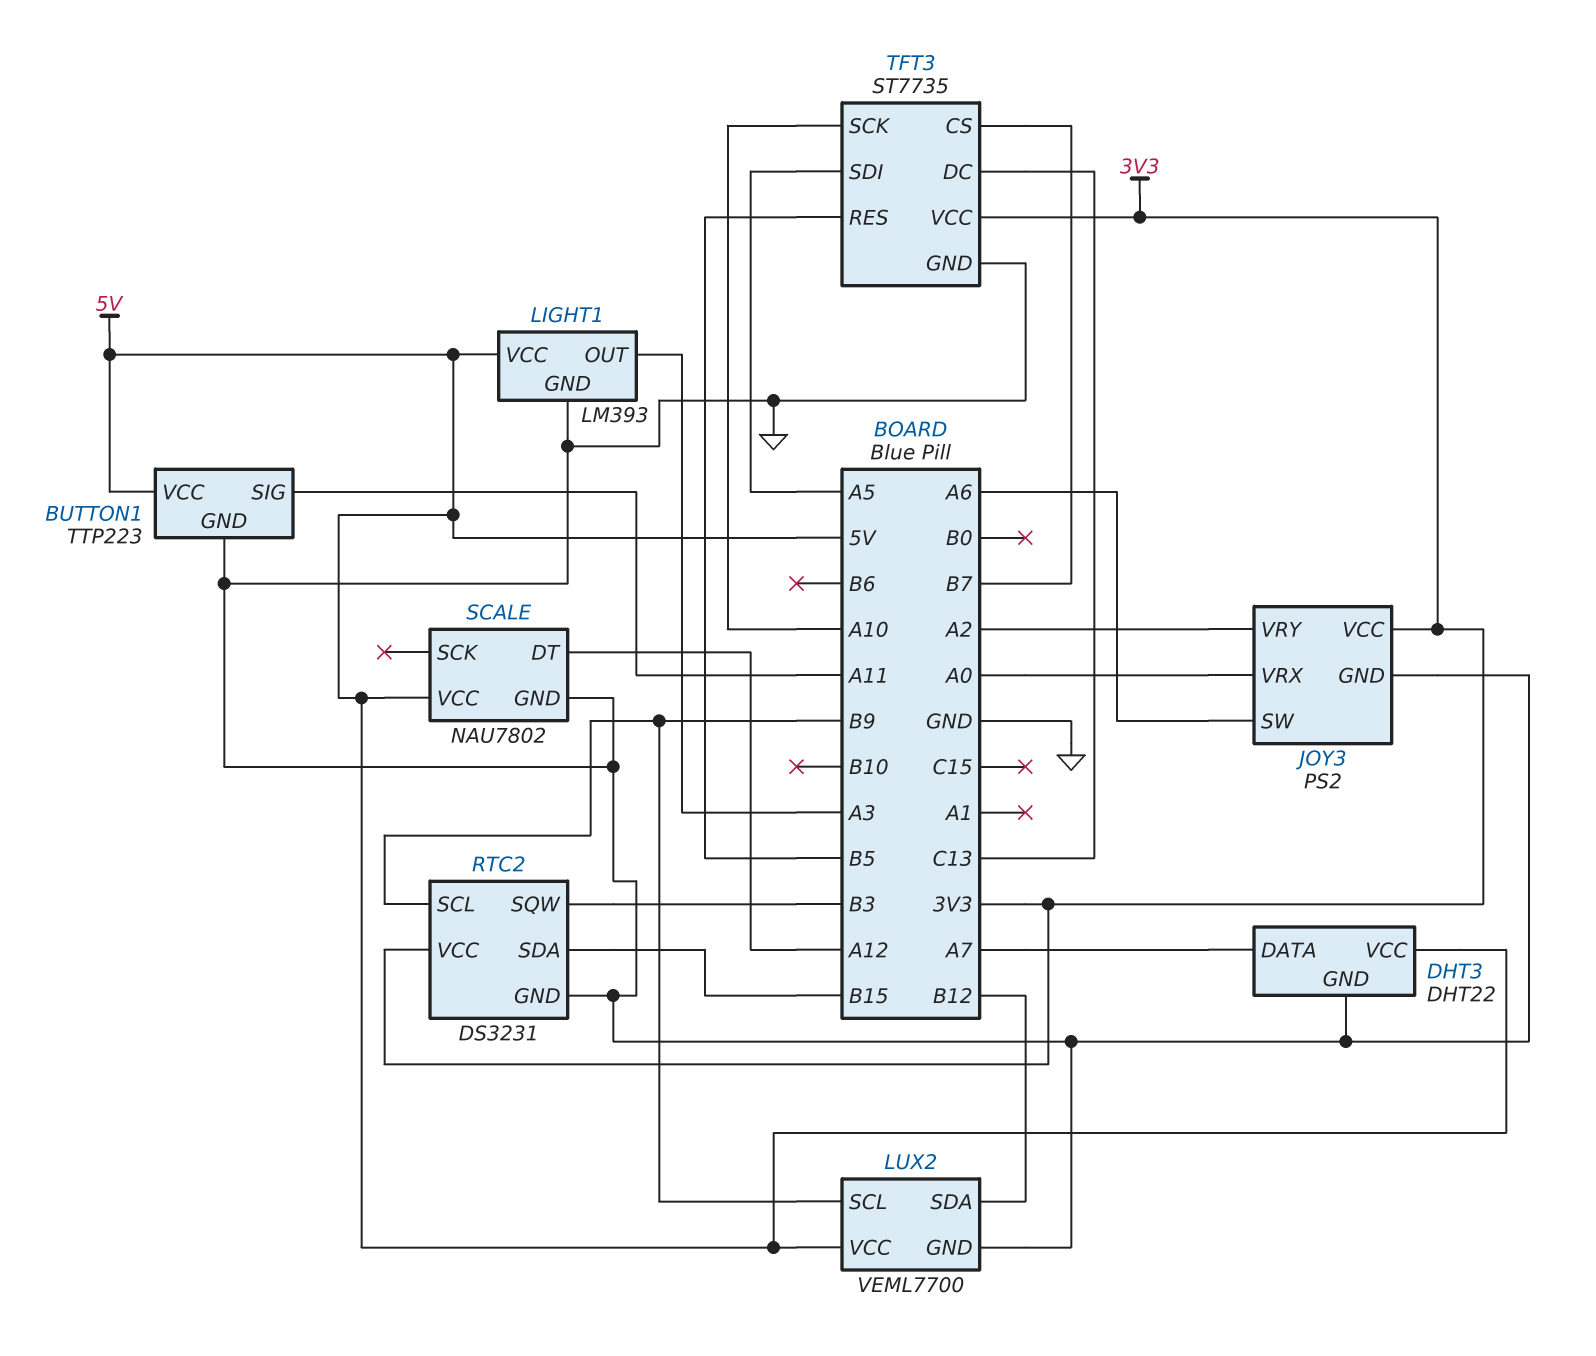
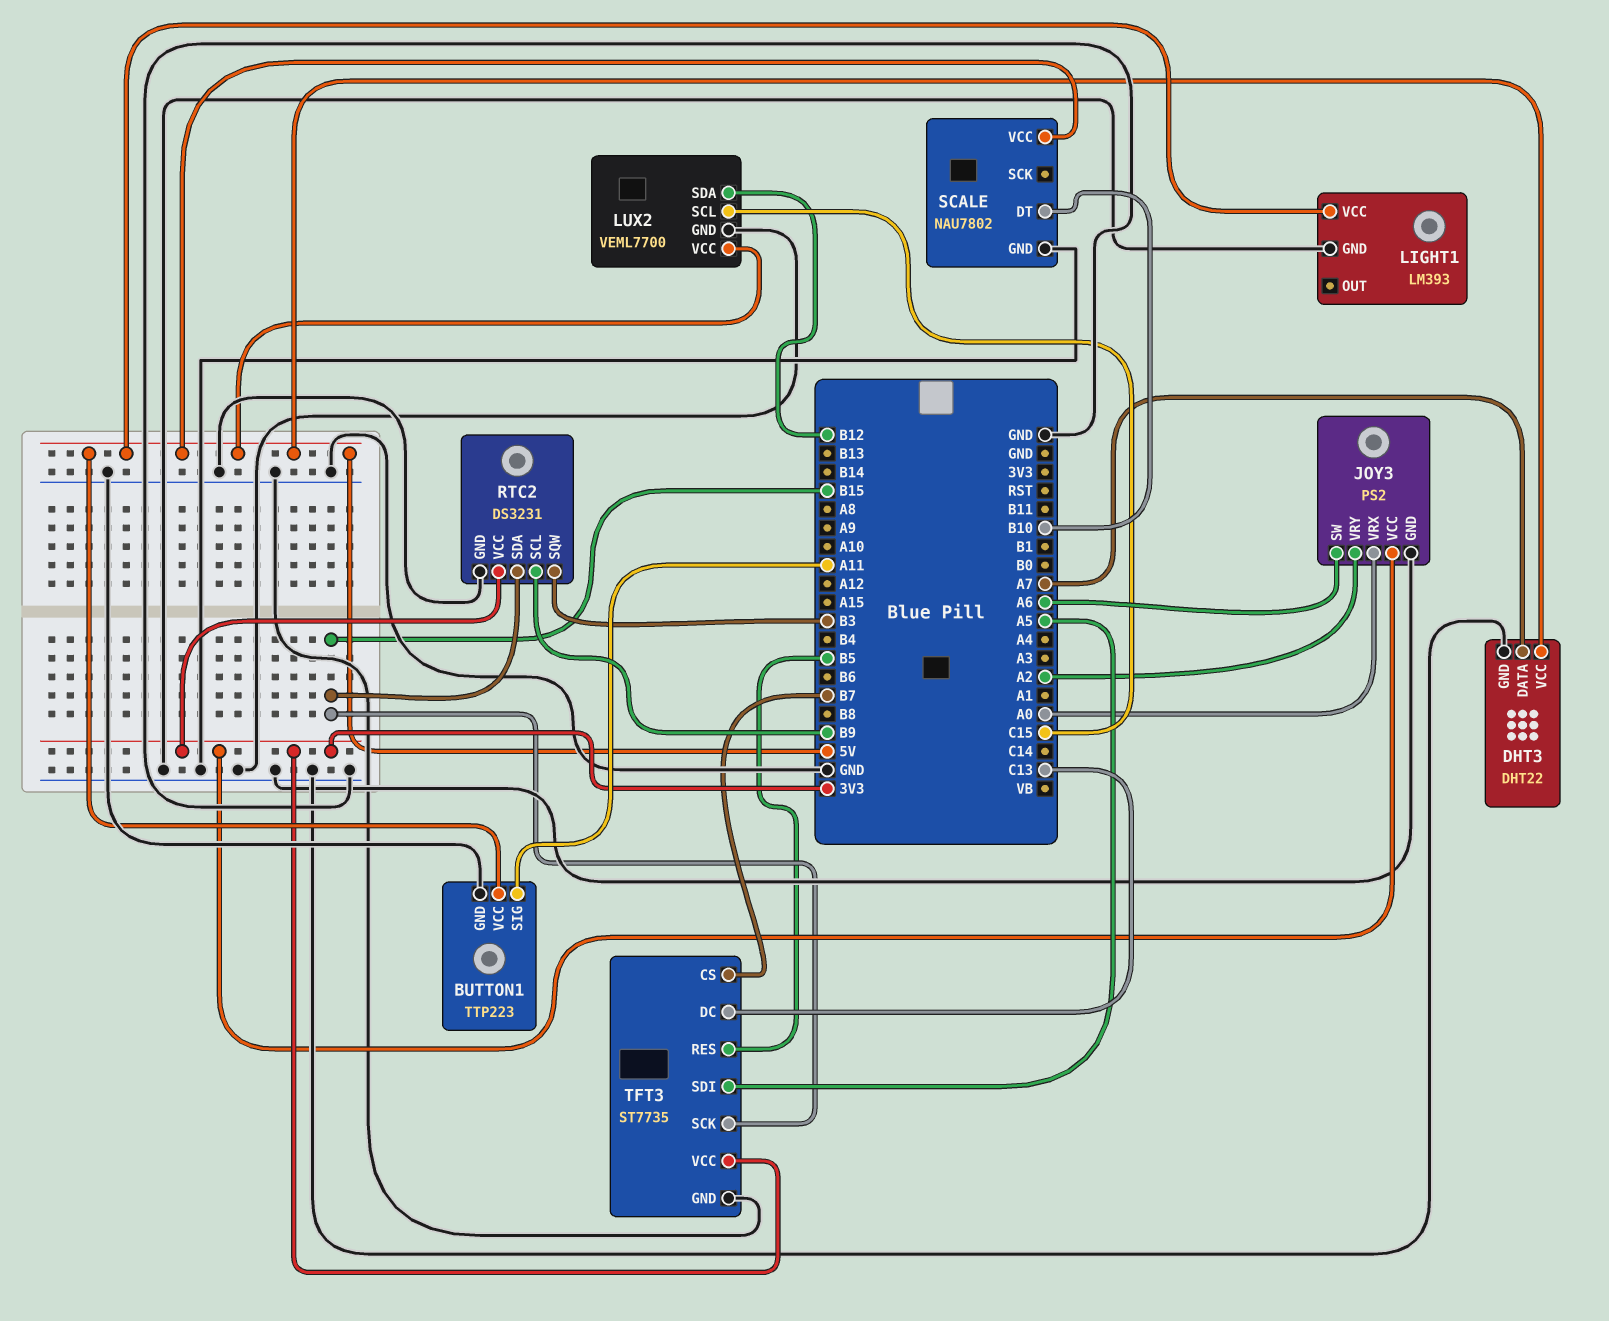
LIGHT1 pin OUT: A3 -> none
LUX2 pin SCL: B9 -> C15
SCALE pin DT: A12 -> B10
TFT3 pin SCK: A10 -> B15

